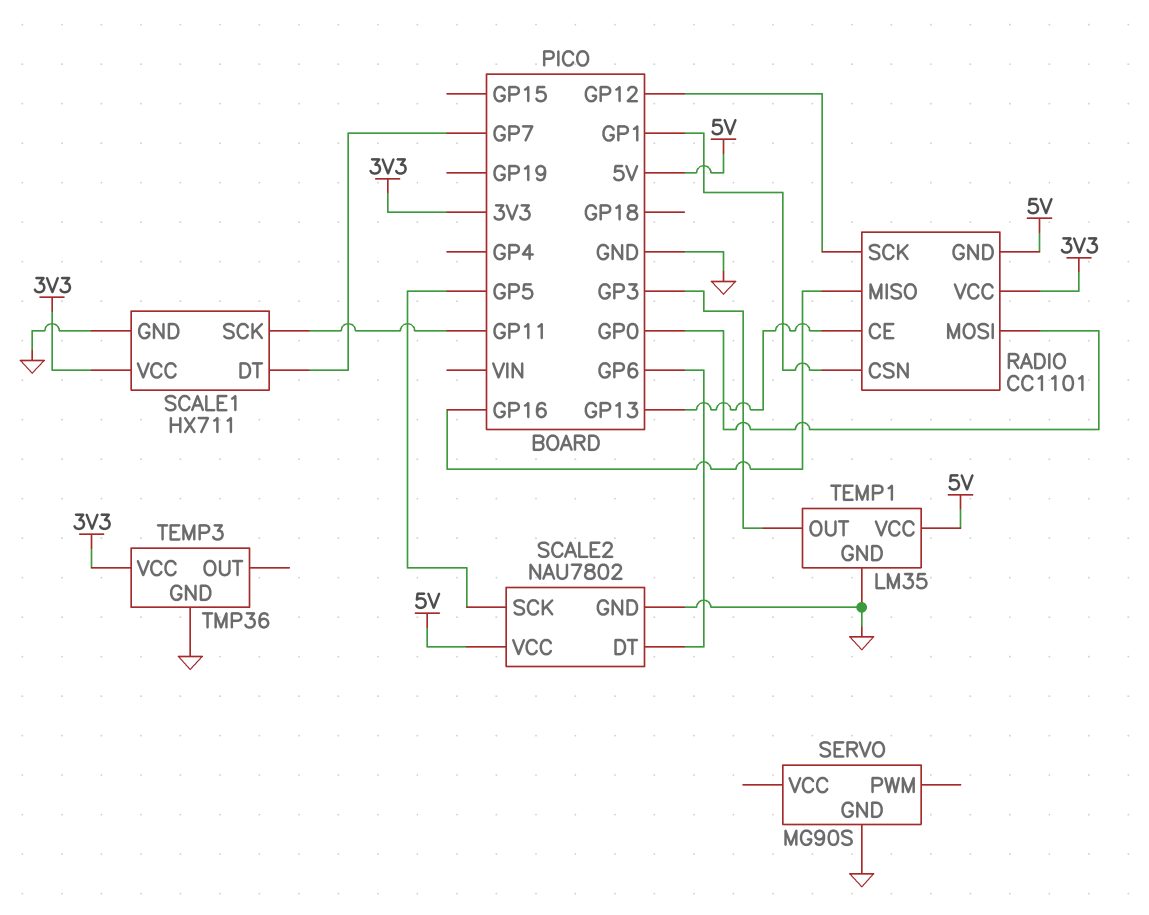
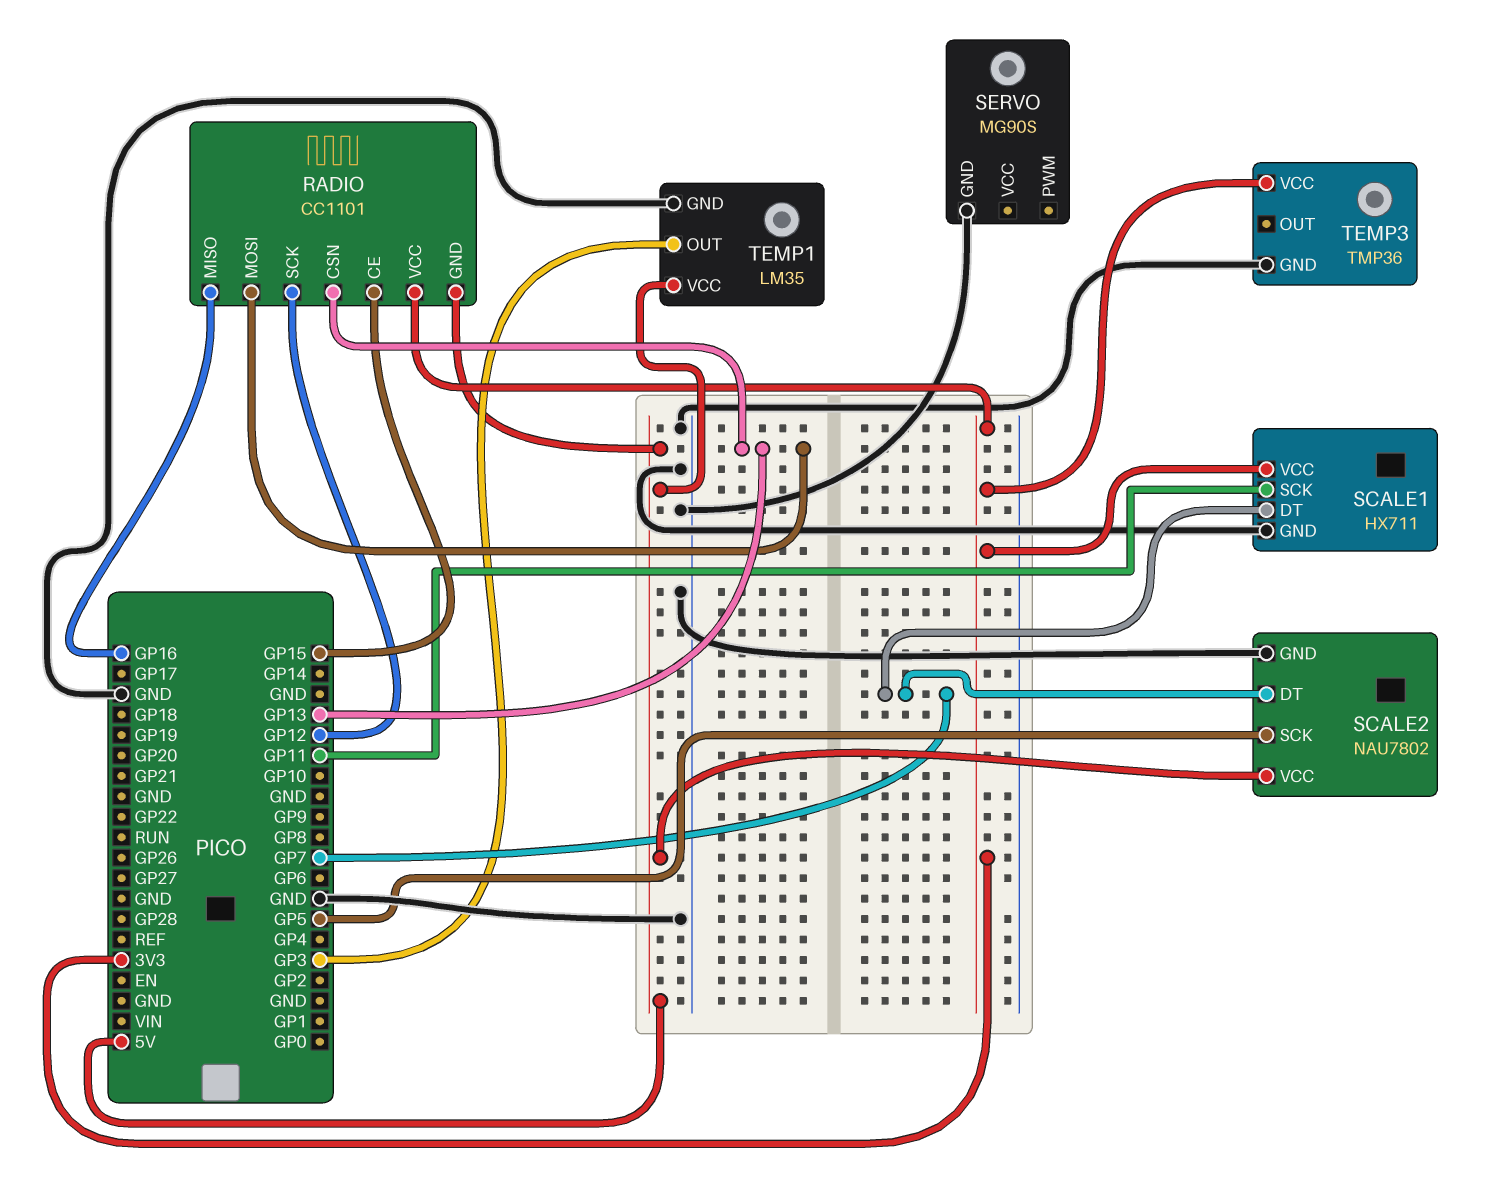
RADIO pin CE: GP13 -> GP15
RADIO pin CSN: GP1 -> GP13
RADIO pin MOSI: GP0 -> GP13
SCALE2 pin DT: GP6 -> GP7

